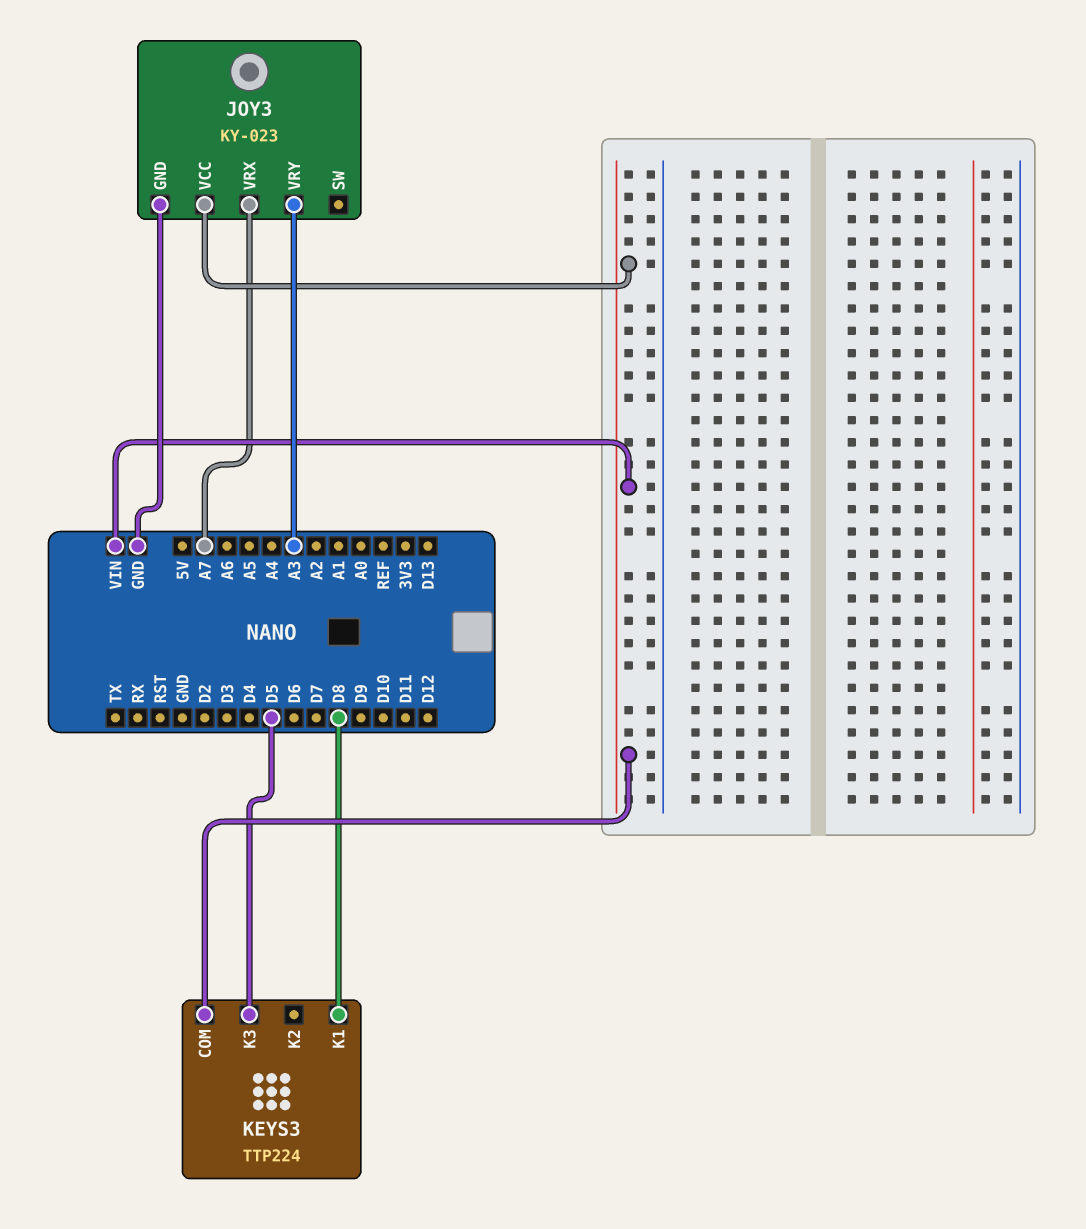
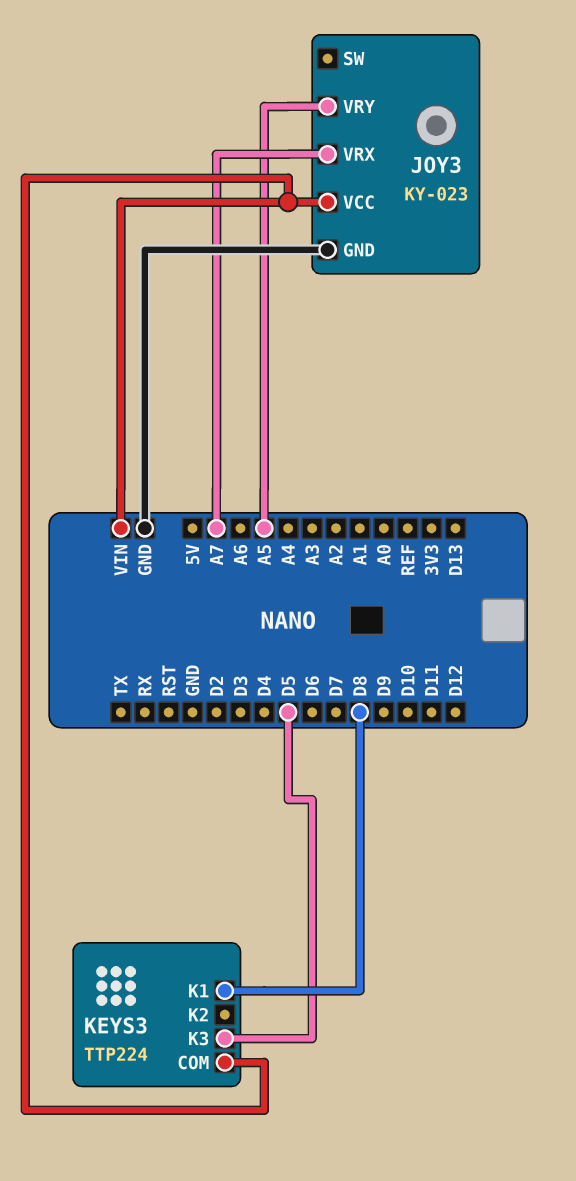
JOY3 pin VRY: A3 -> A5

